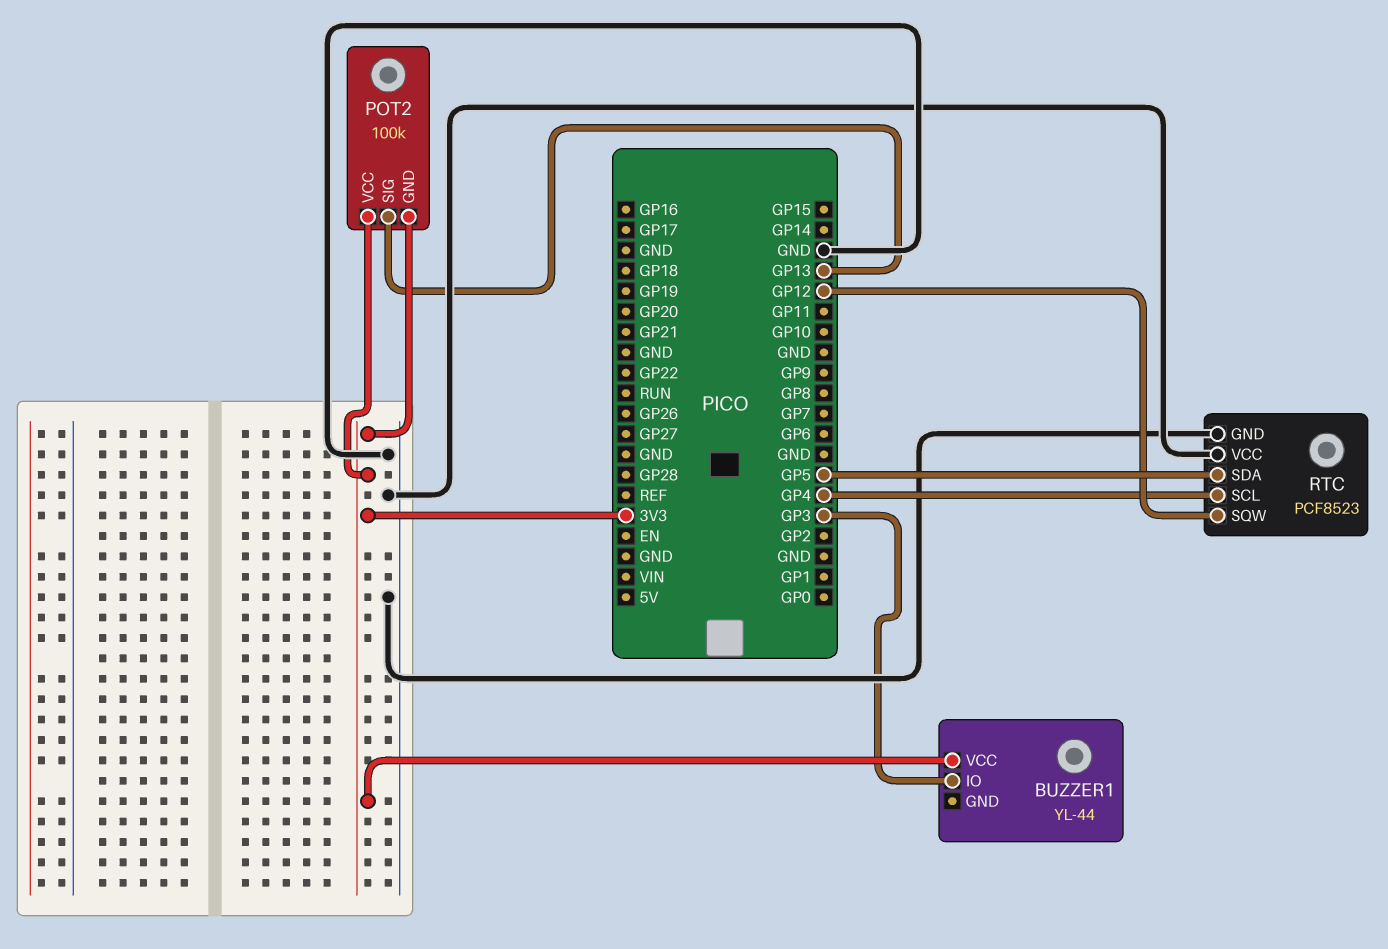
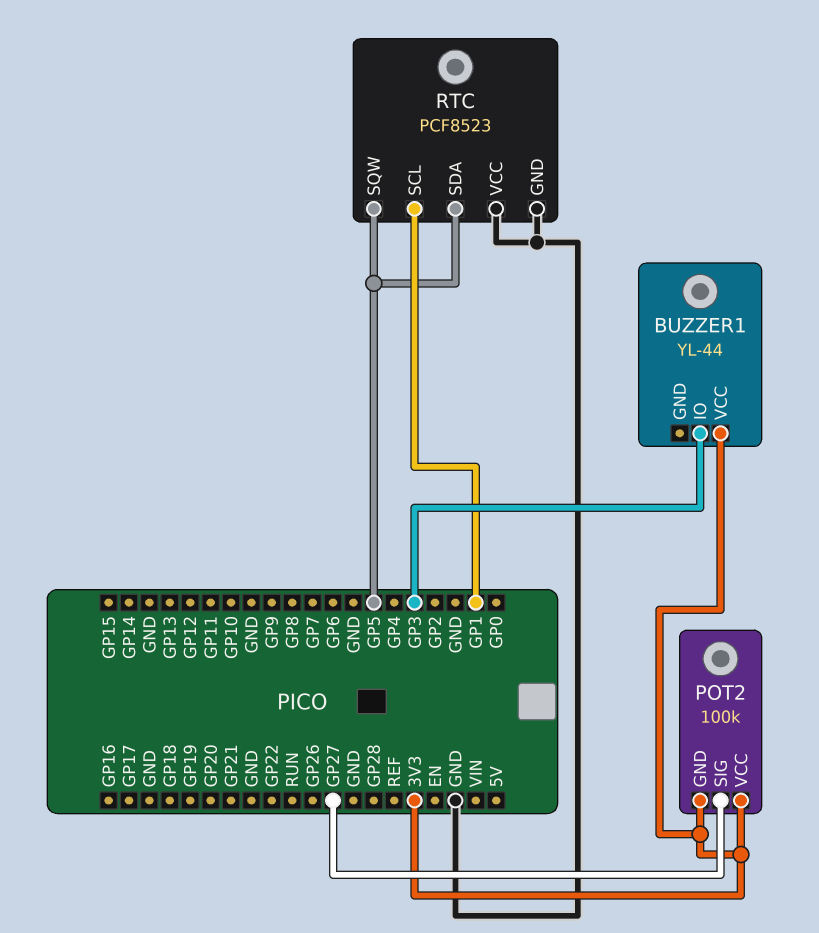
POT2 pin SIG: GP13 -> GP27
RTC pin SCL: GP4 -> GP1
RTC pin SQW: GP12 -> GP5

